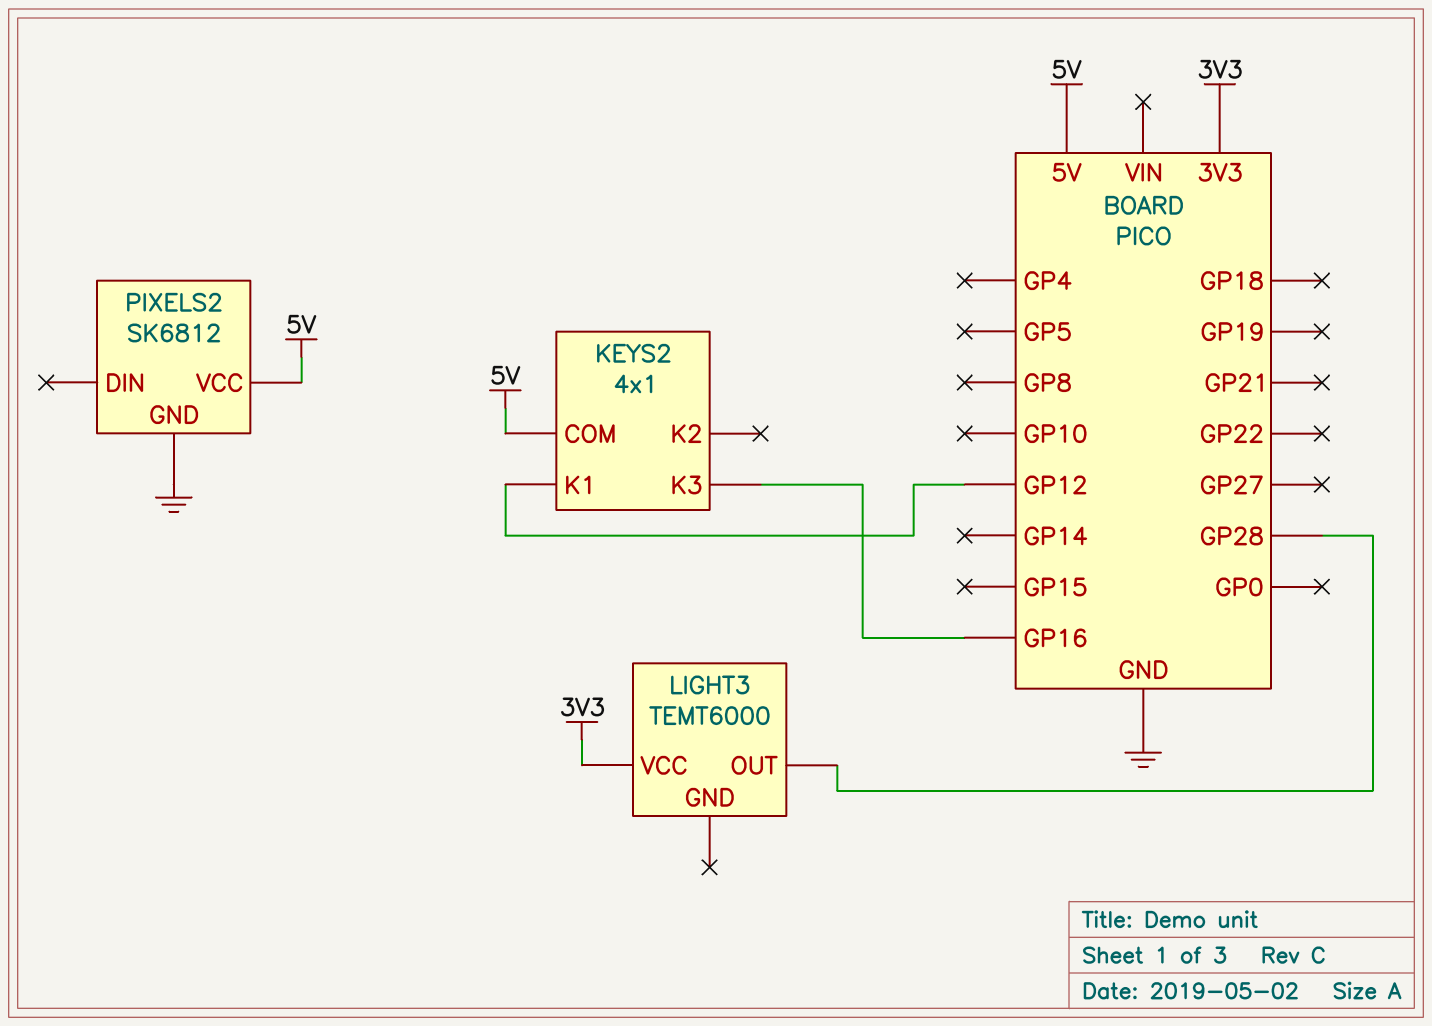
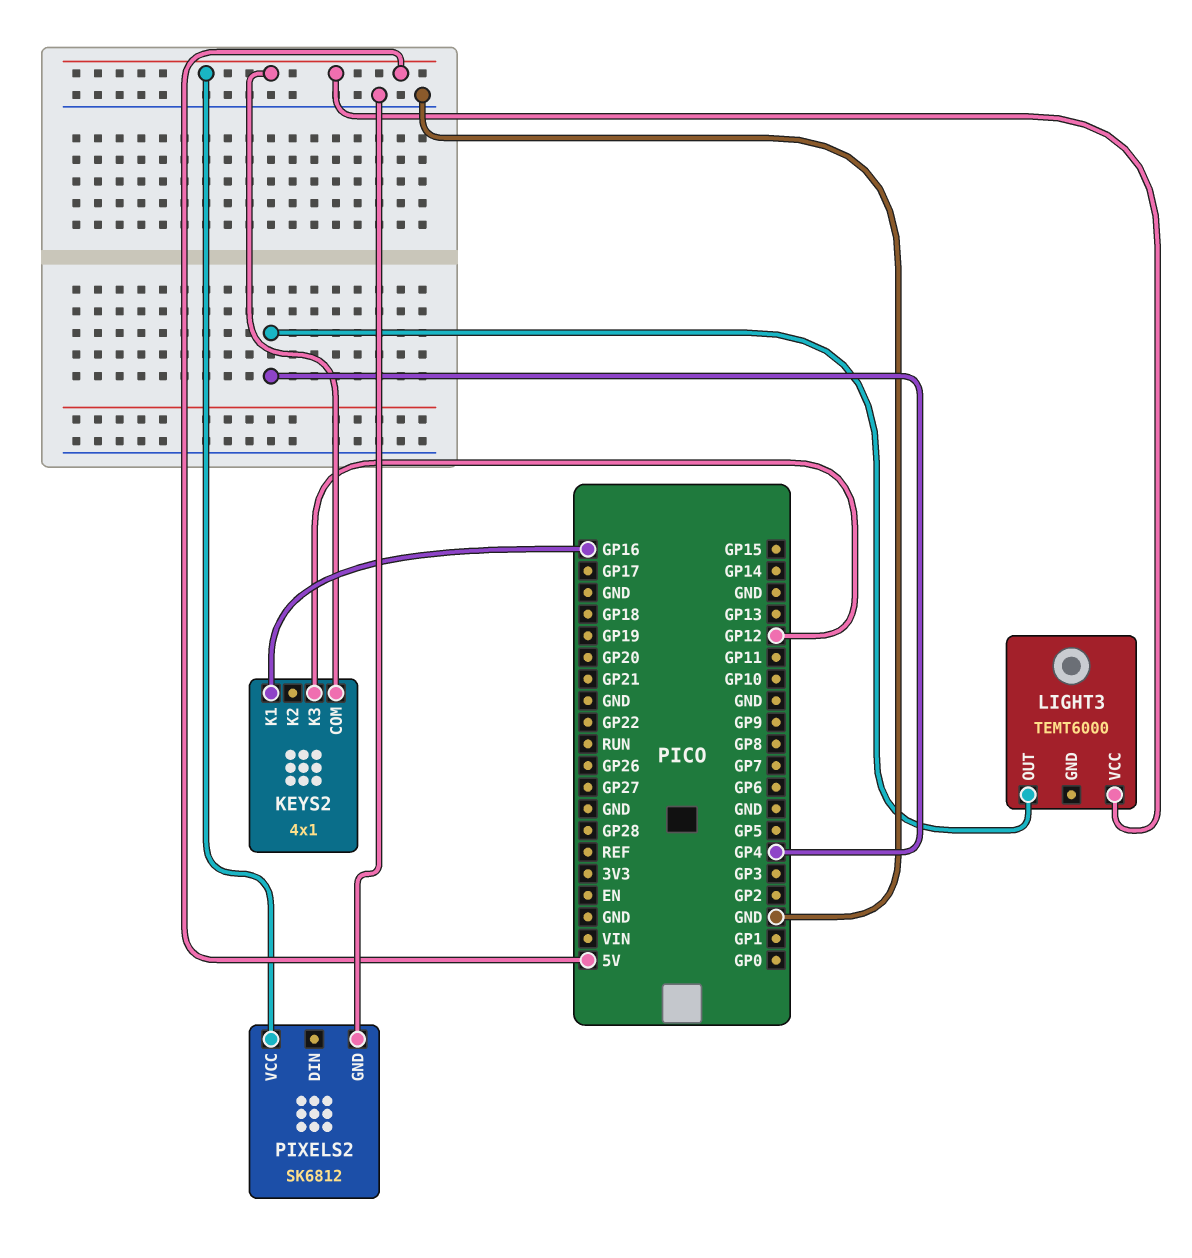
KEYS2 pin K1: GP12 -> GP16
KEYS2 pin K3: GP16 -> GP12
LIGHT3 pin OUT: GP28 -> GP4
LIGHT3 pin VCC: 3V3 -> 5V

